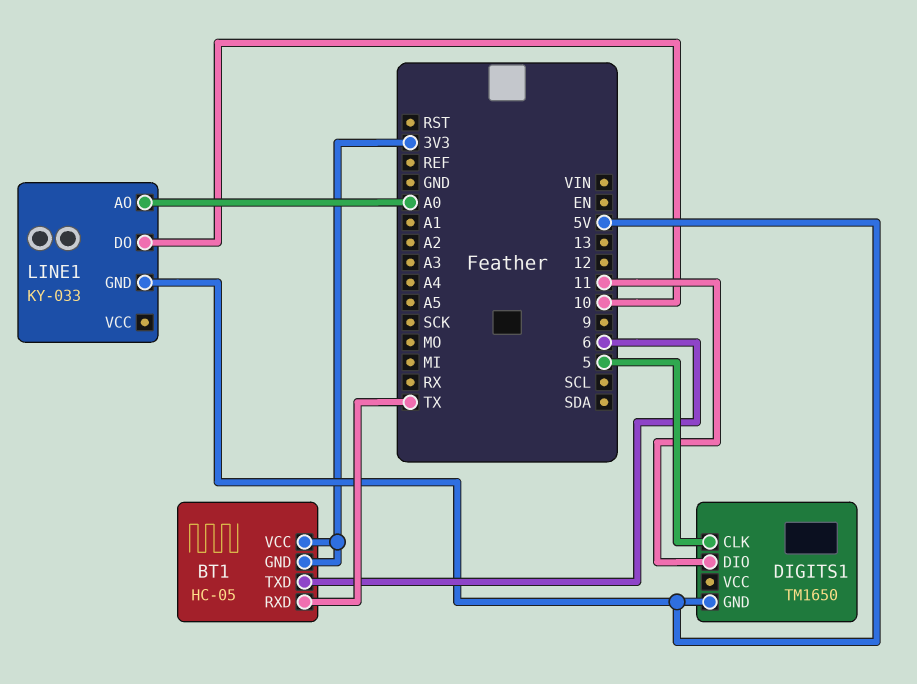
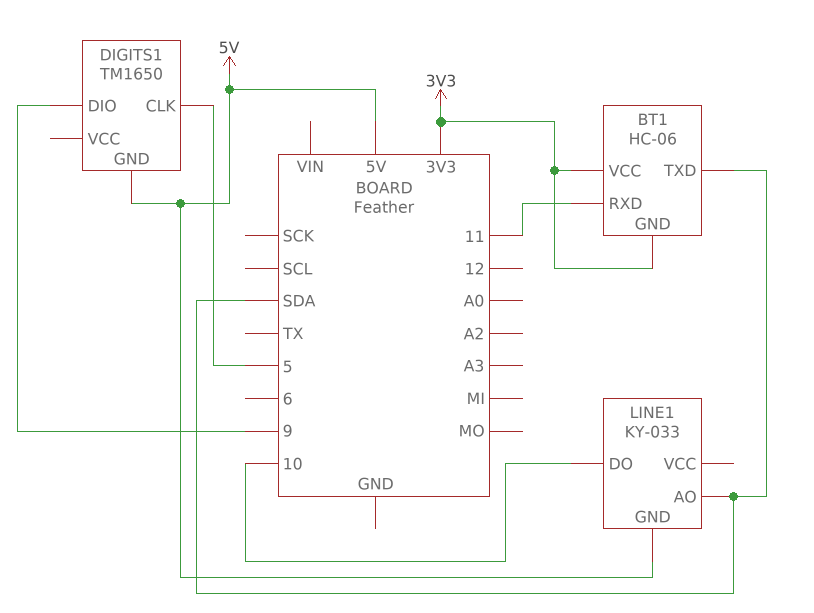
BT1: HC-05 -> HC-06
BT1 pin RXD: TX -> 11
BT1 pin TXD: 6 -> SDA
DIGITS1 pin DIO: 11 -> 9
LINE1 pin AO: A0 -> SDA

